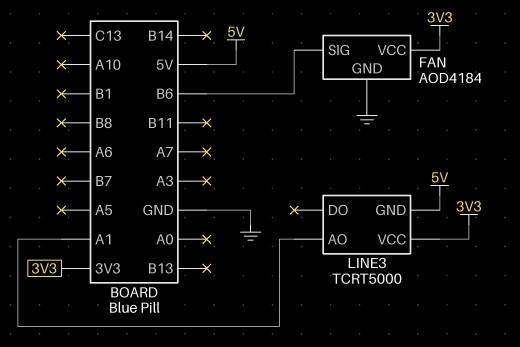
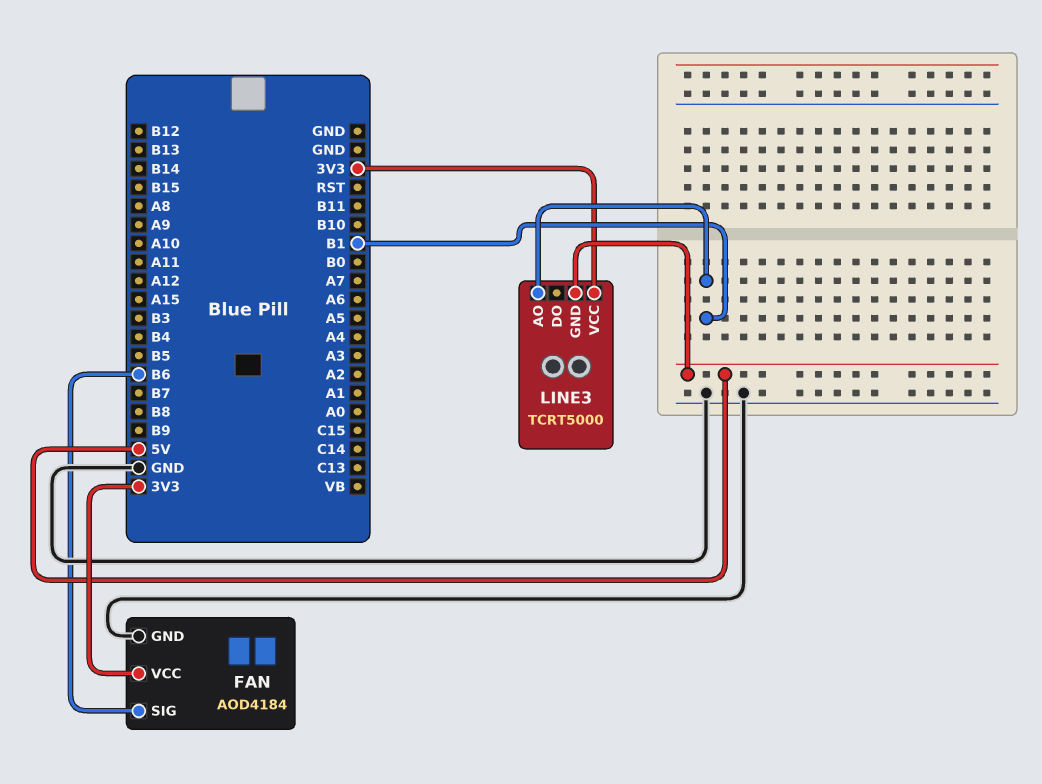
LINE3 pin AO: A1 -> B1

